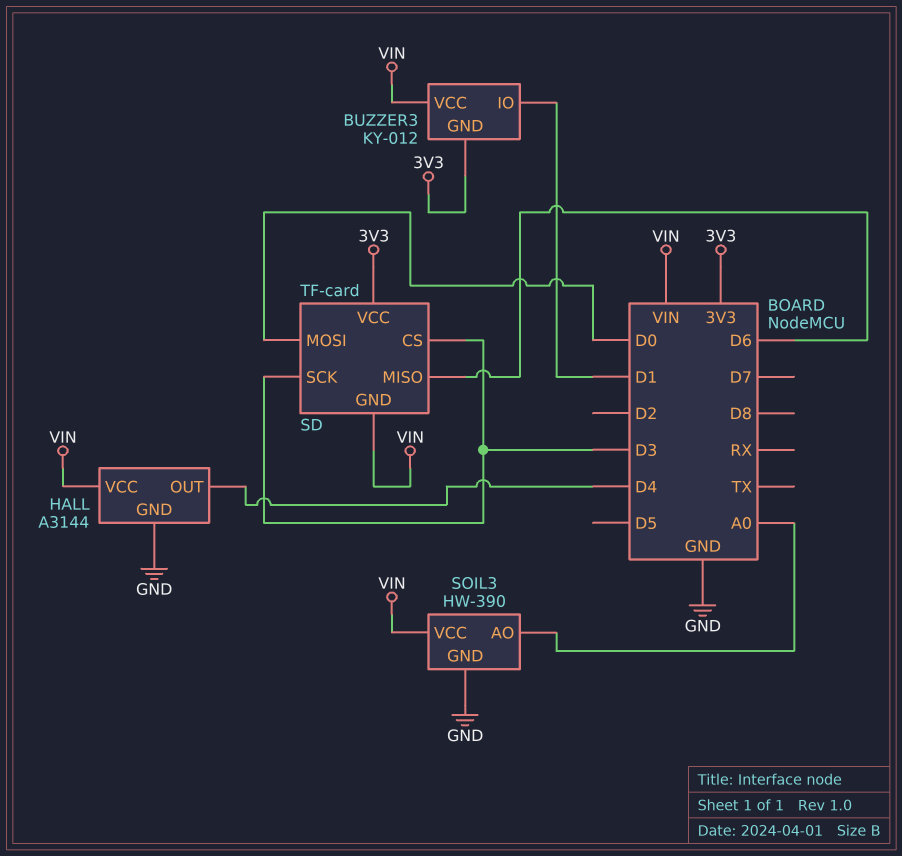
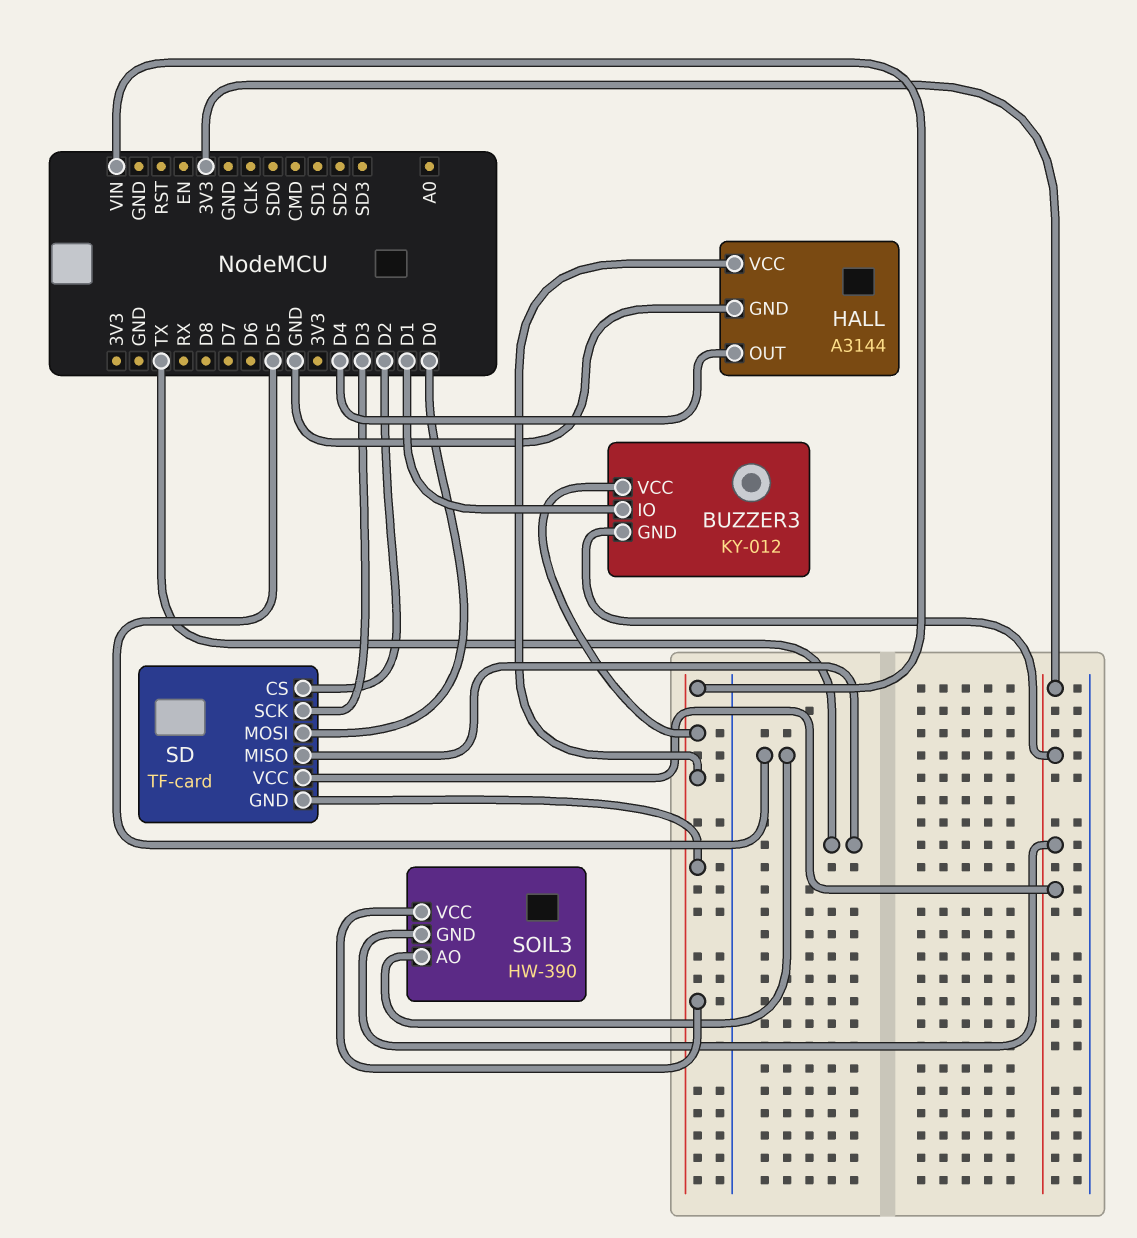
SD pin CS: D3 -> D2
SD pin MISO: D6 -> TX
SOIL3 pin AO: A0 -> D5
SOIL3 pin GND: GND -> 3V3

